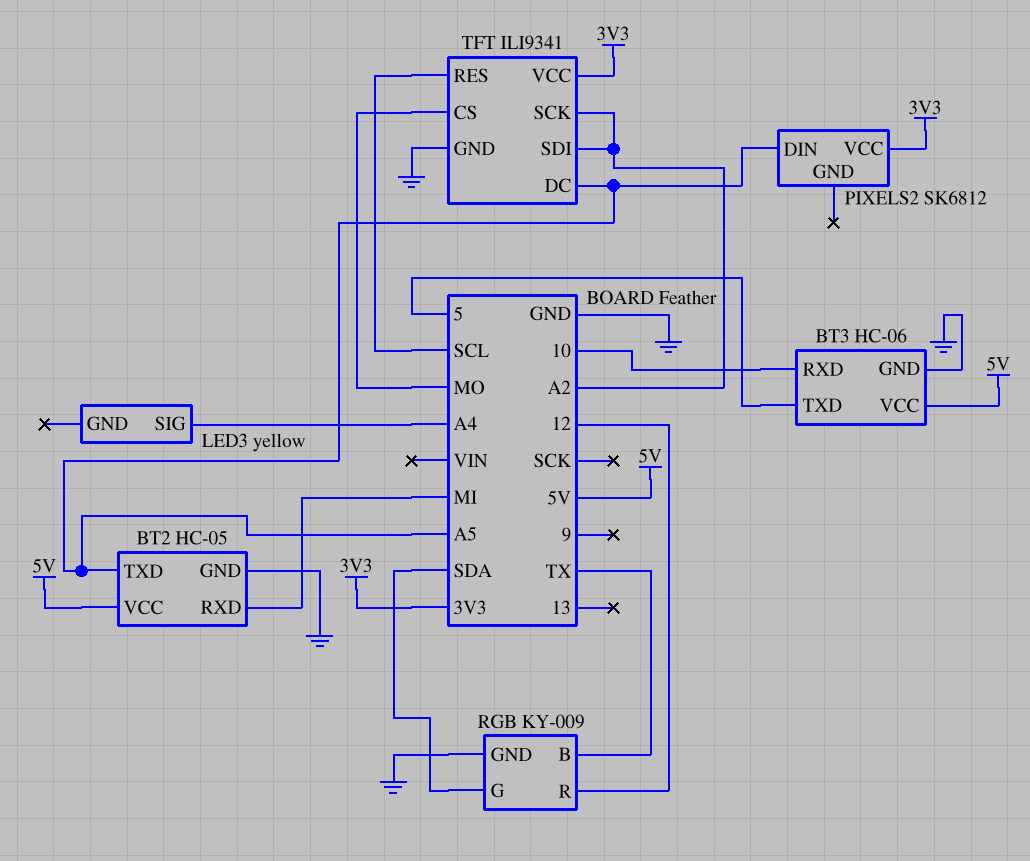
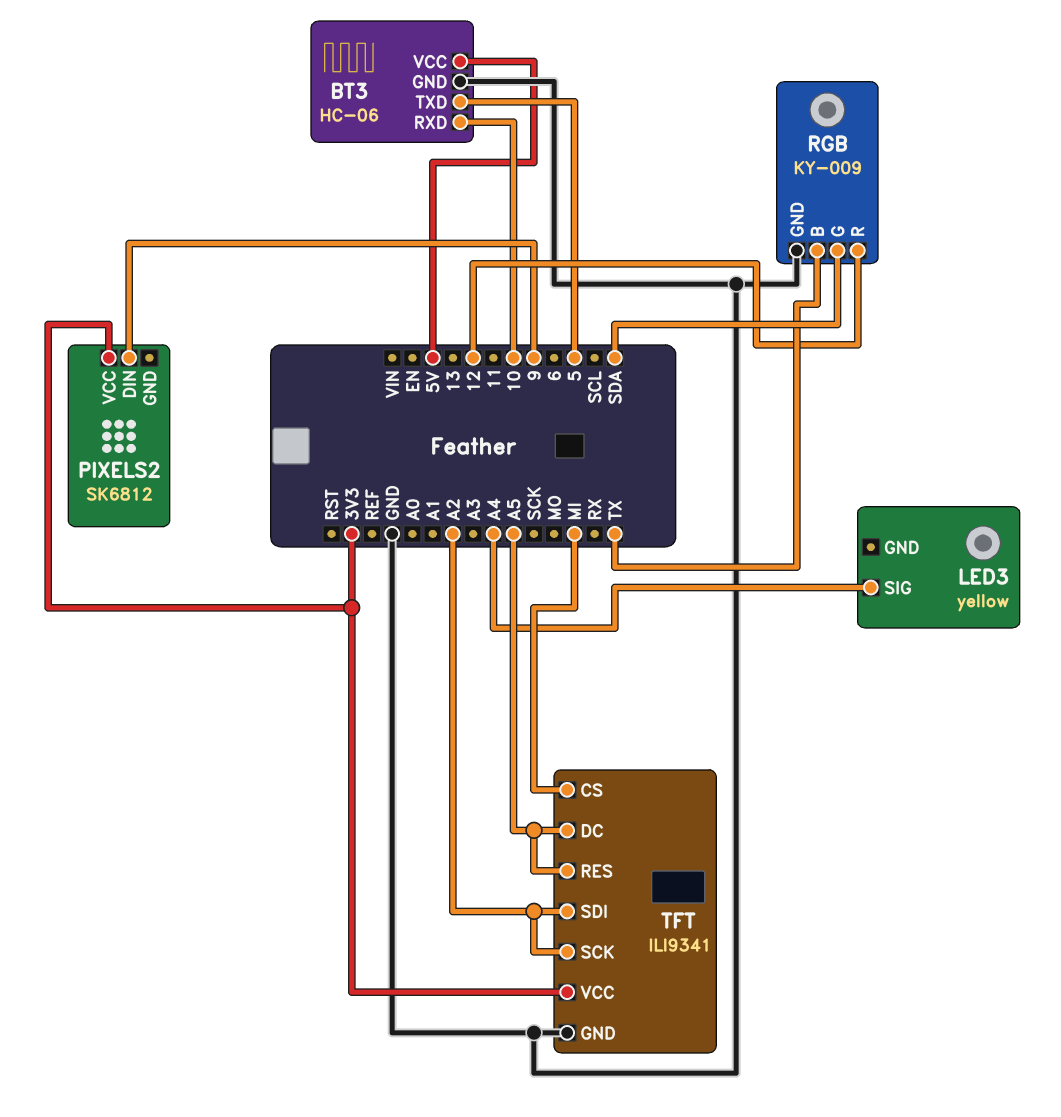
BT2: HC-05 -> none
BT2 pin GND: GND -> none
BT2 pin RXD: MI -> none
BT2 pin TXD: A5 -> none
BT2 pin VCC: 5V -> none
PIXELS2 pin DIN: A5 -> 9
TFT pin CS: MO -> MI
TFT pin RES: SCL -> A5

